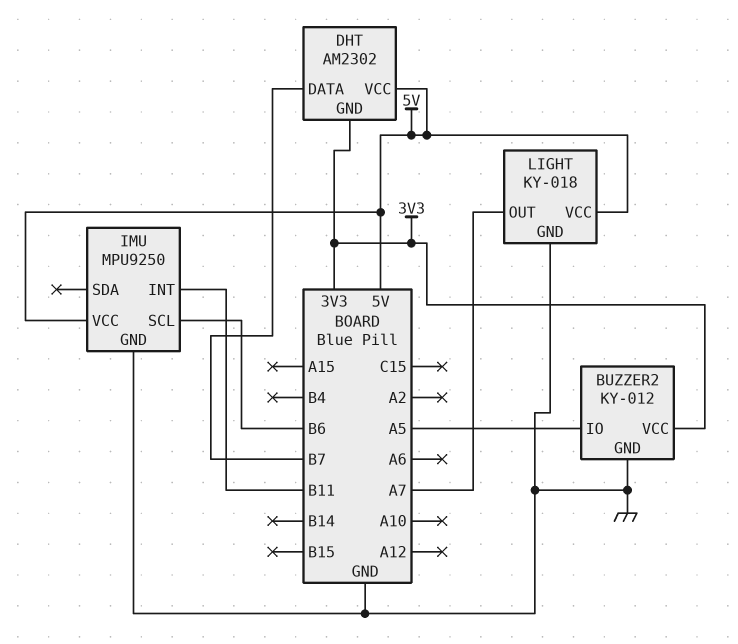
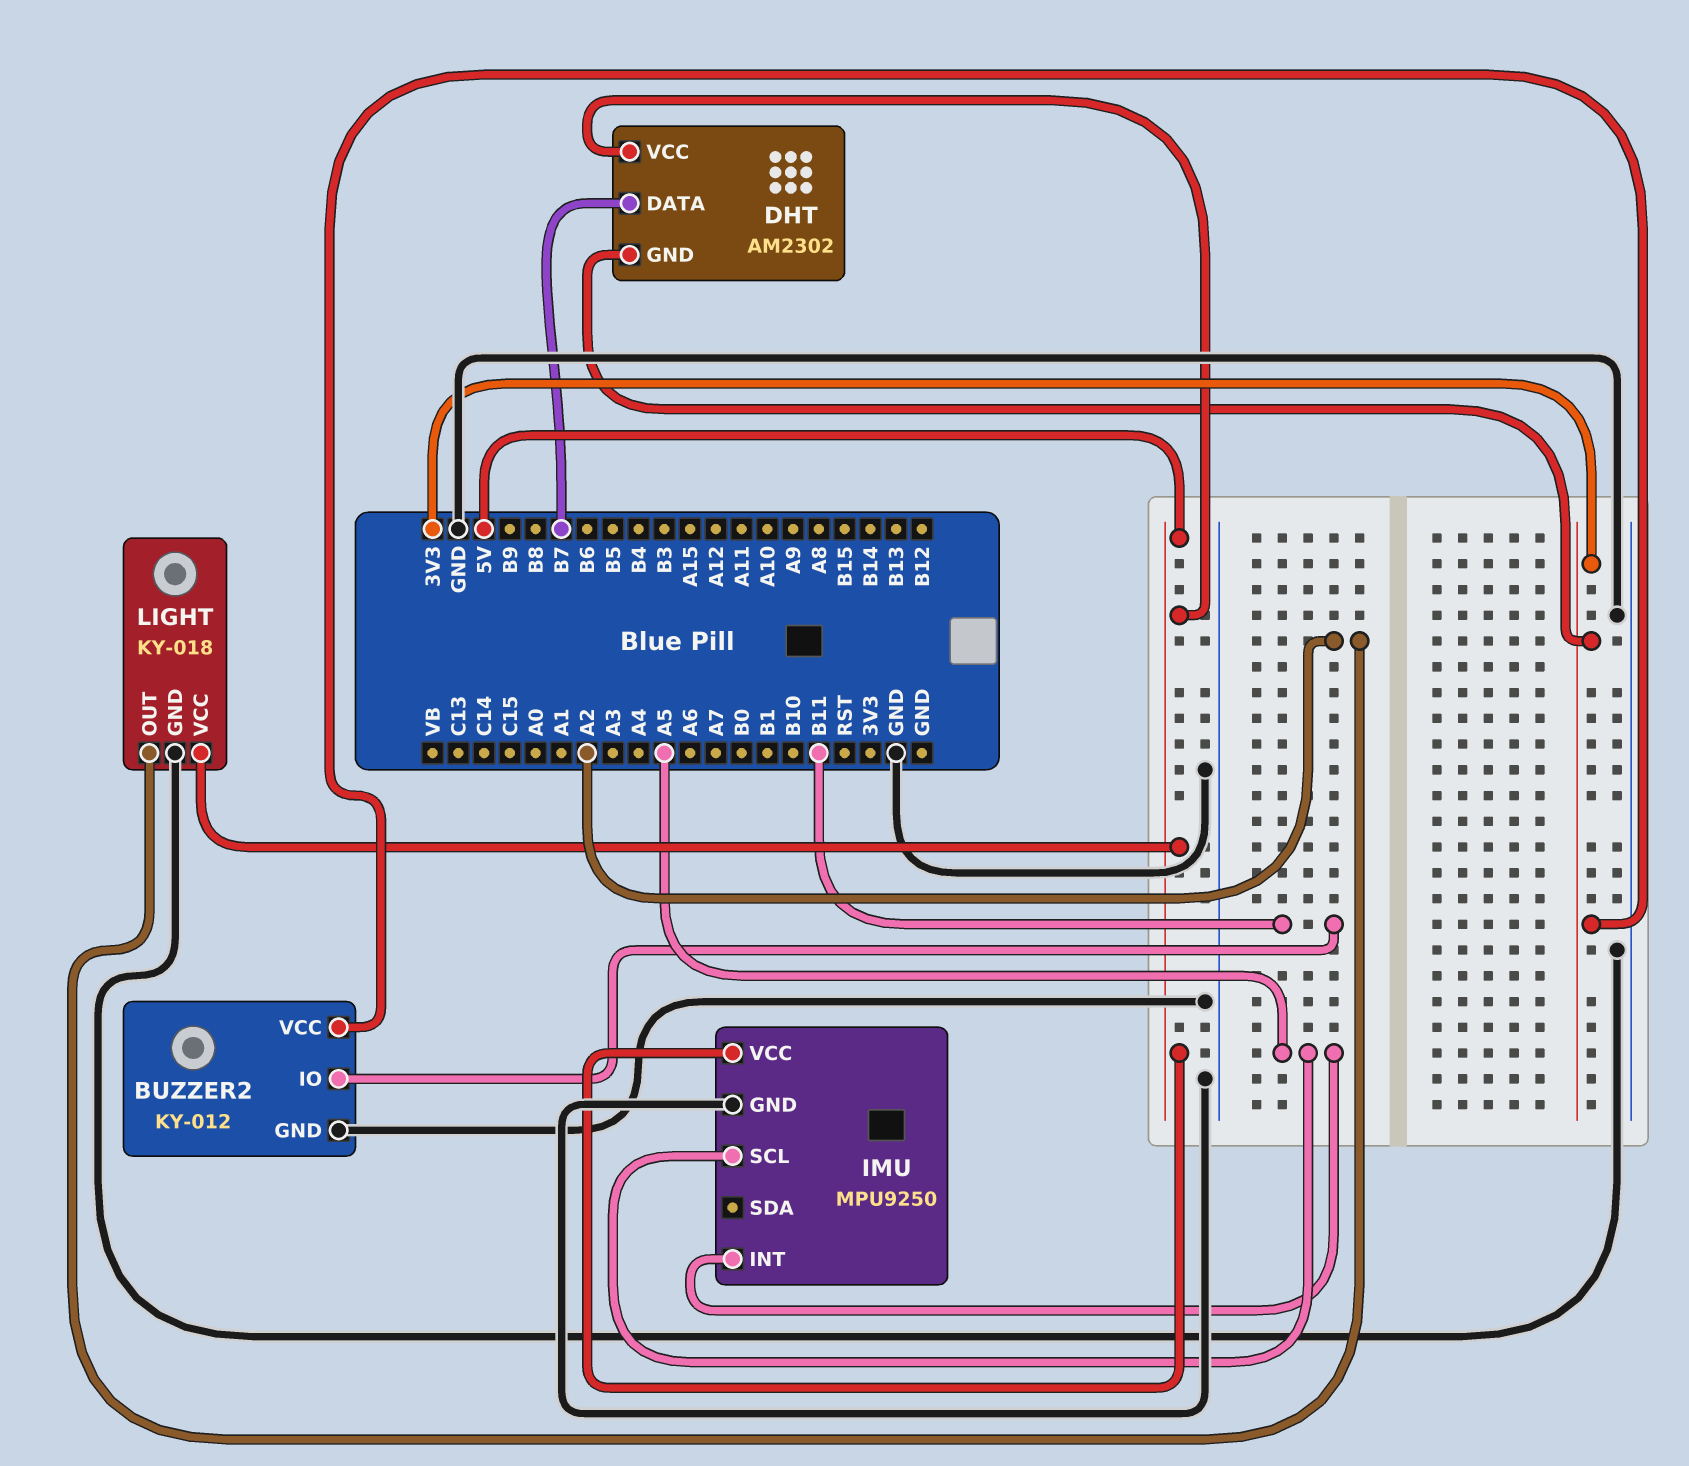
BUZZER2 pin IO: A5 -> B11
IMU pin INT: B11 -> A5
IMU pin SCL: B6 -> A5
LIGHT pin OUT: A7 -> A2

